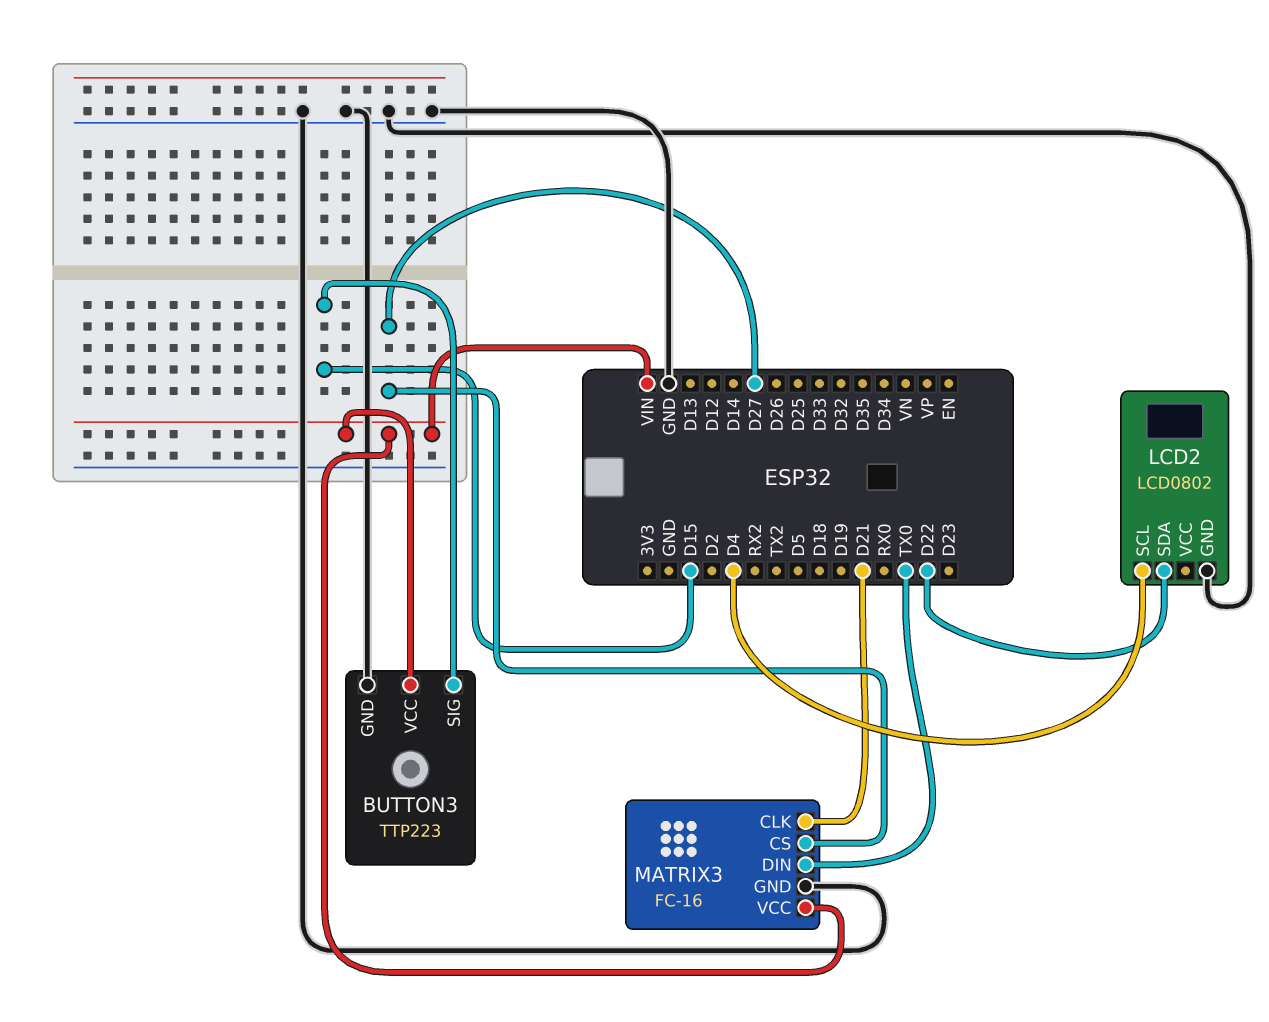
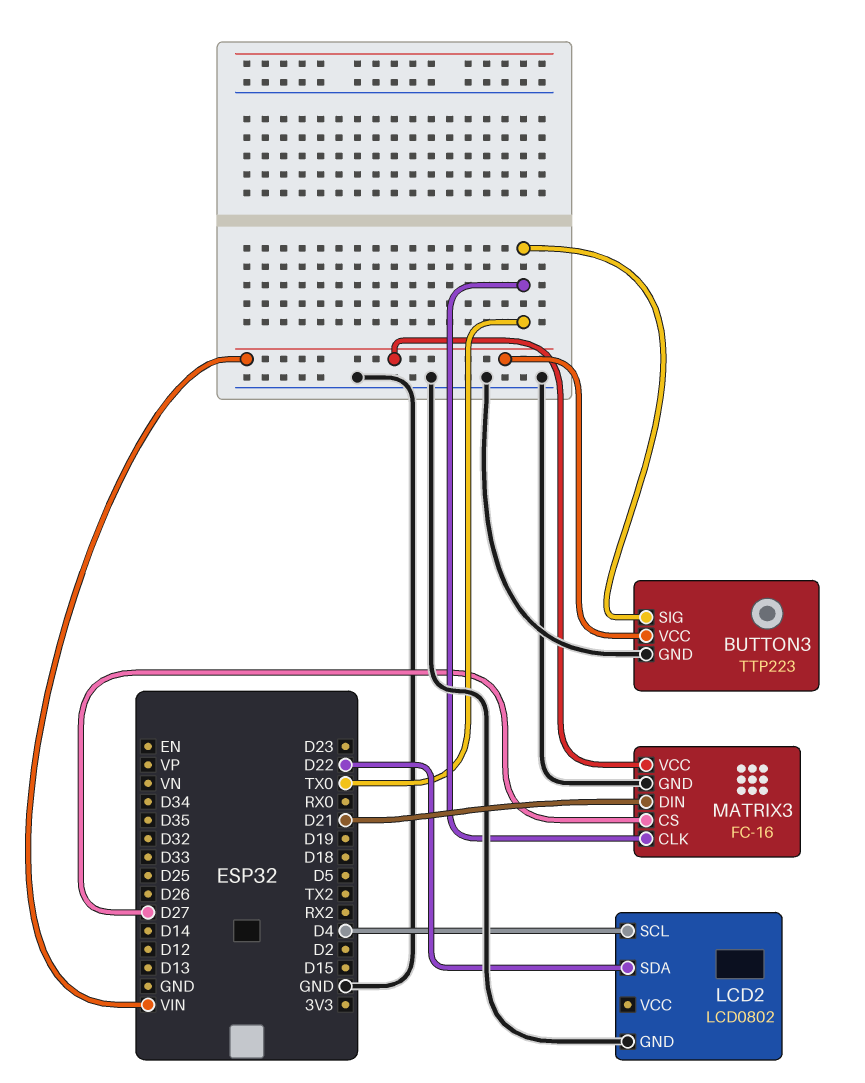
BUTTON3 pin SIG: D15 -> TX0
MATRIX3 pin CLK: D21 -> TX0
MATRIX3 pin DIN: TX0 -> D21

